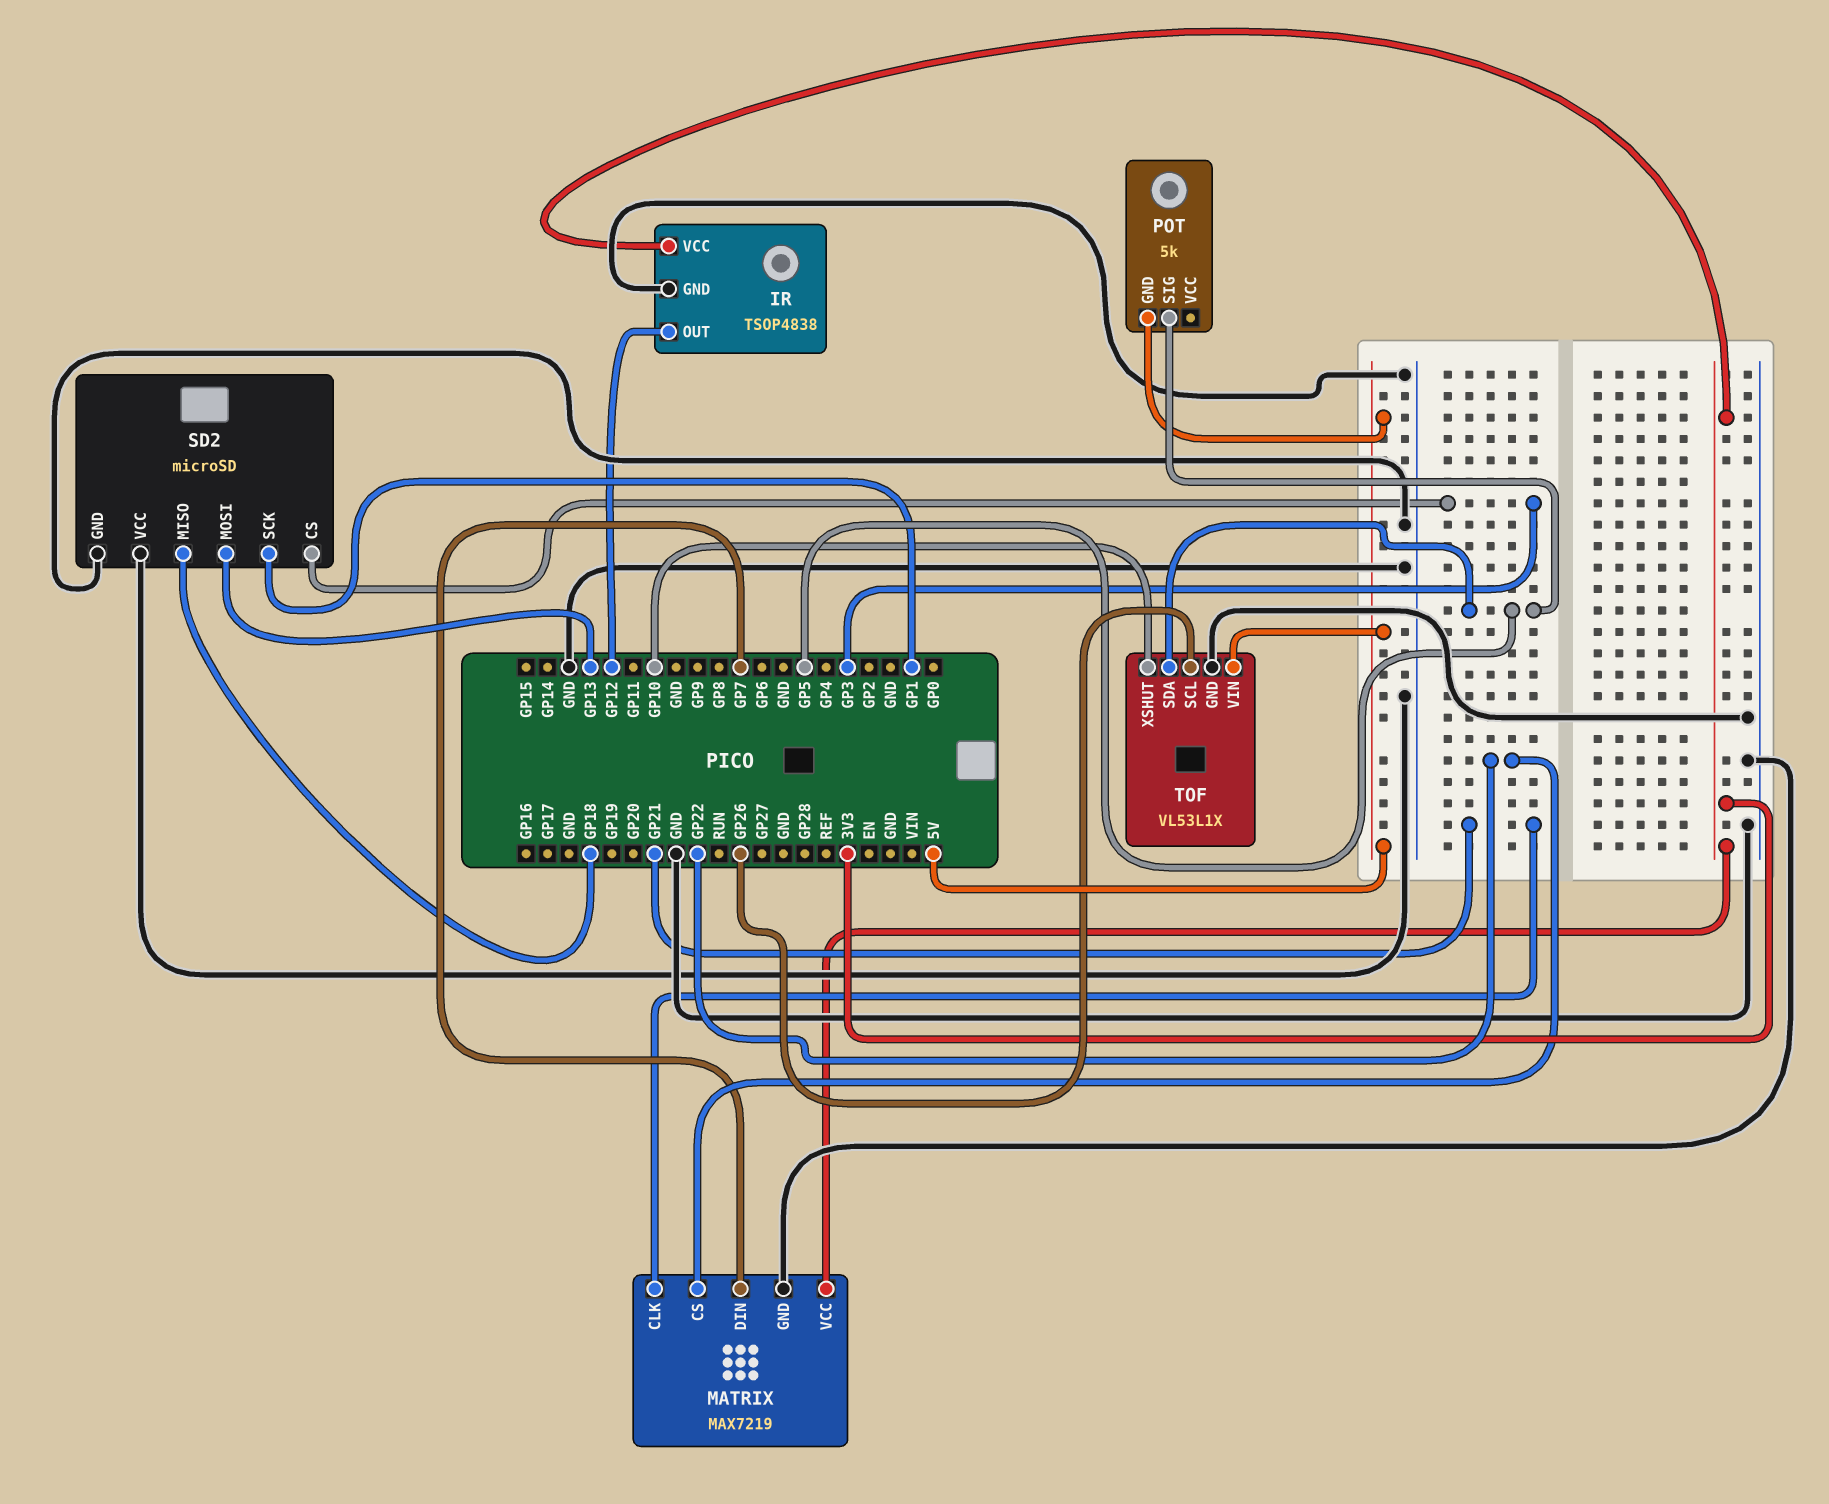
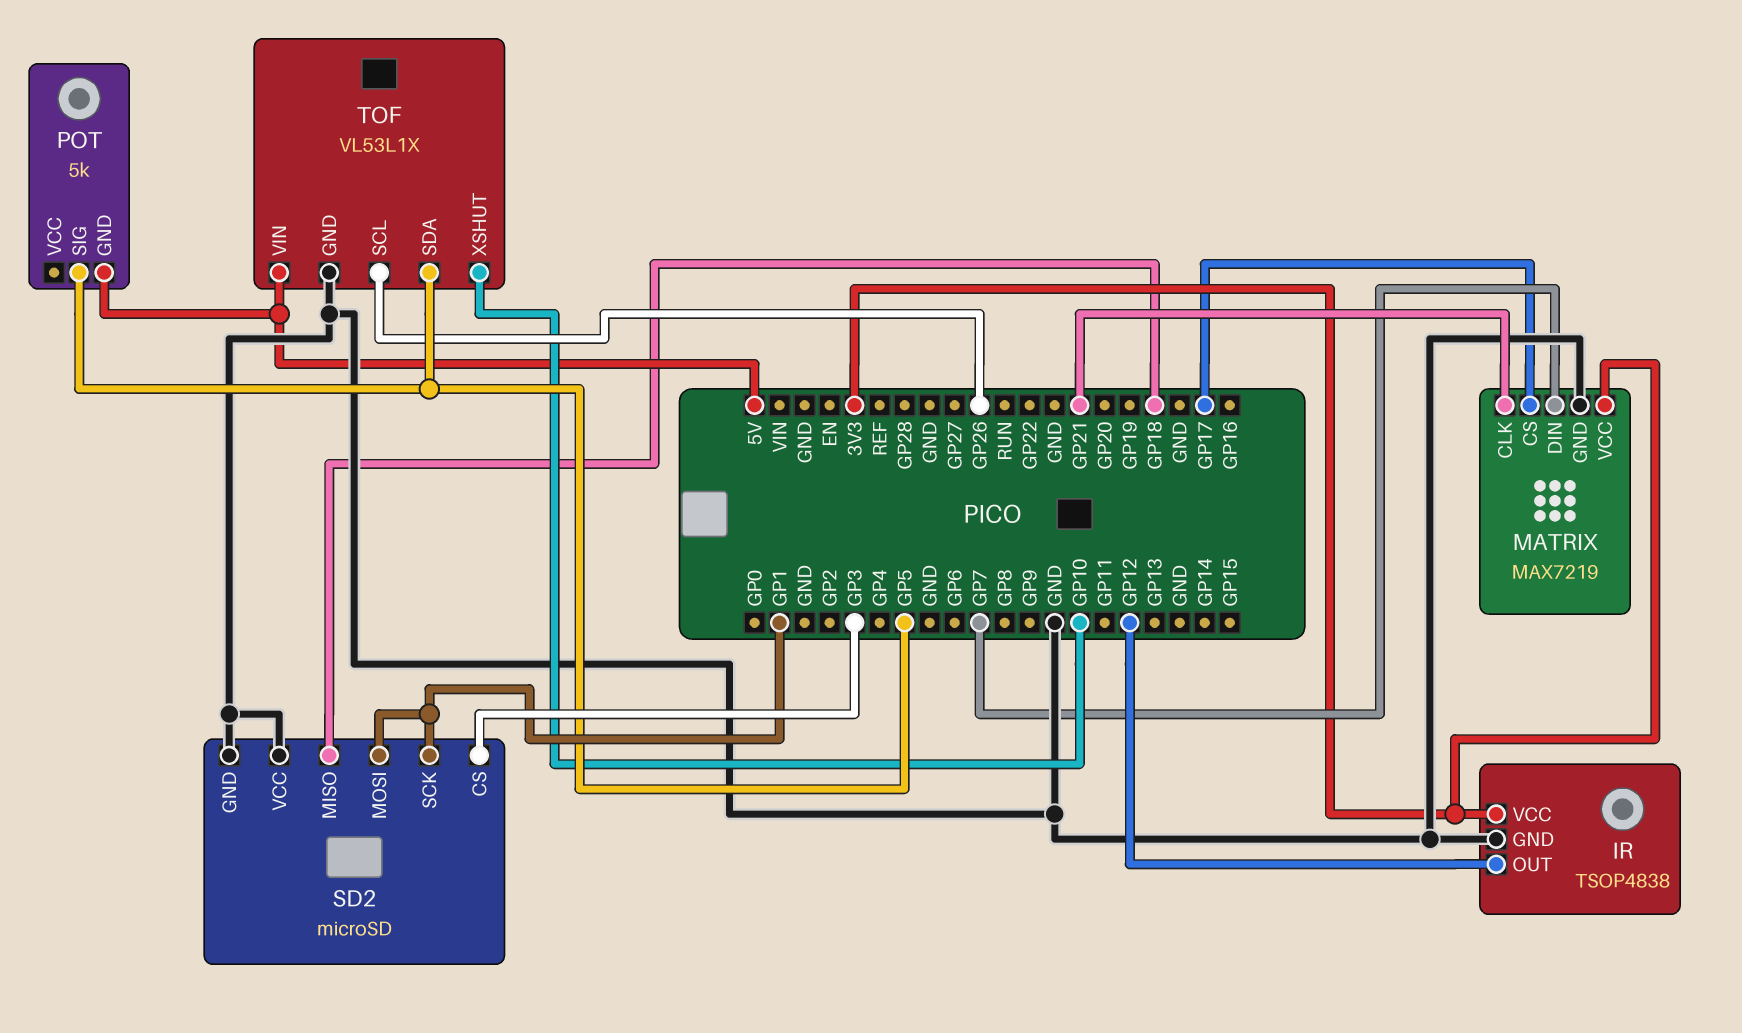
MATRIX pin CS: GP22 -> GP17
SD2 pin MOSI: GP13 -> GP1

